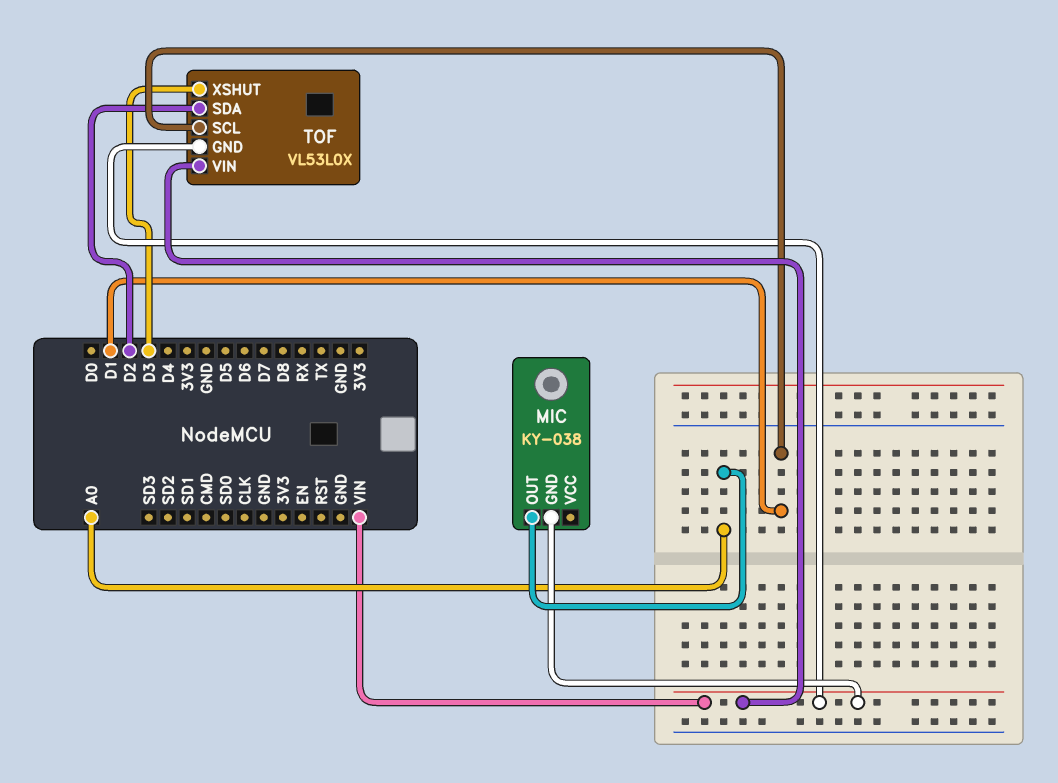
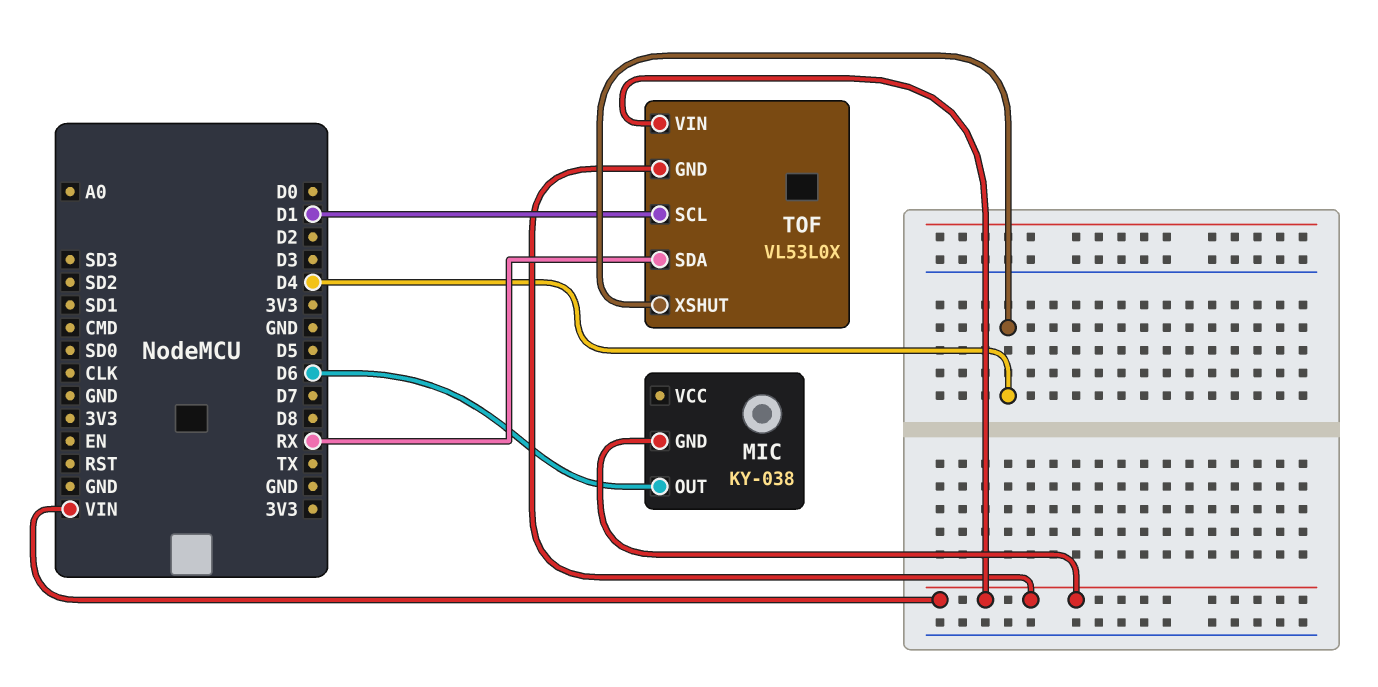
MIC pin OUT: A0 -> D6
TOF pin SDA: D2 -> RX
TOF pin XSHUT: D3 -> D4

